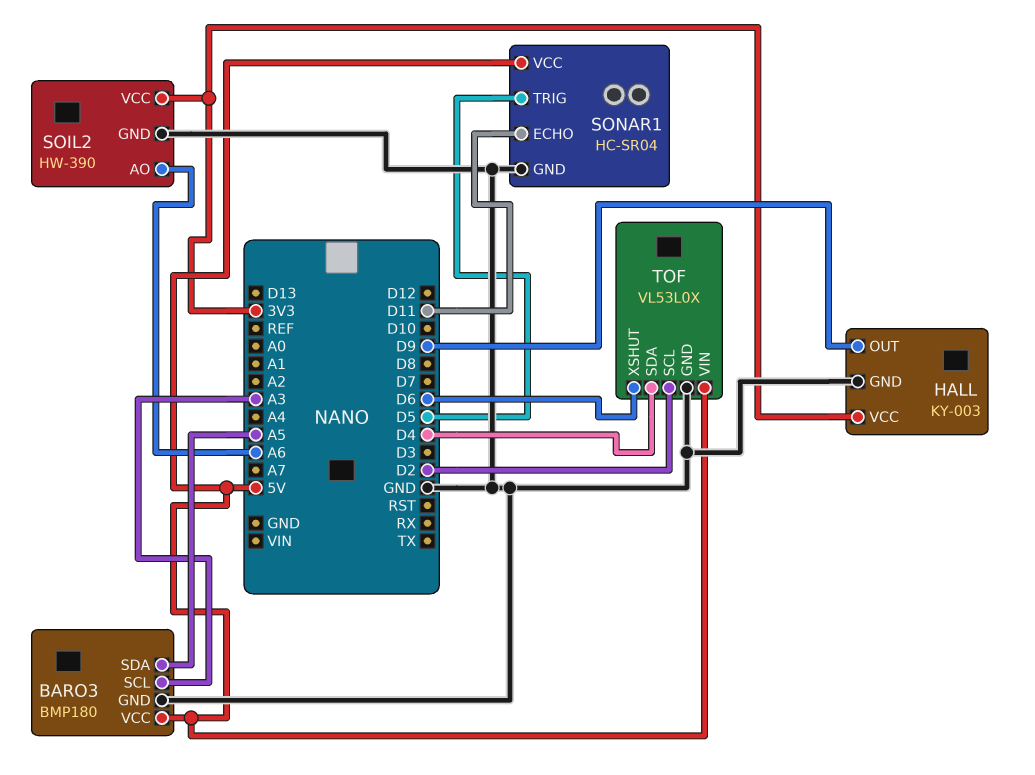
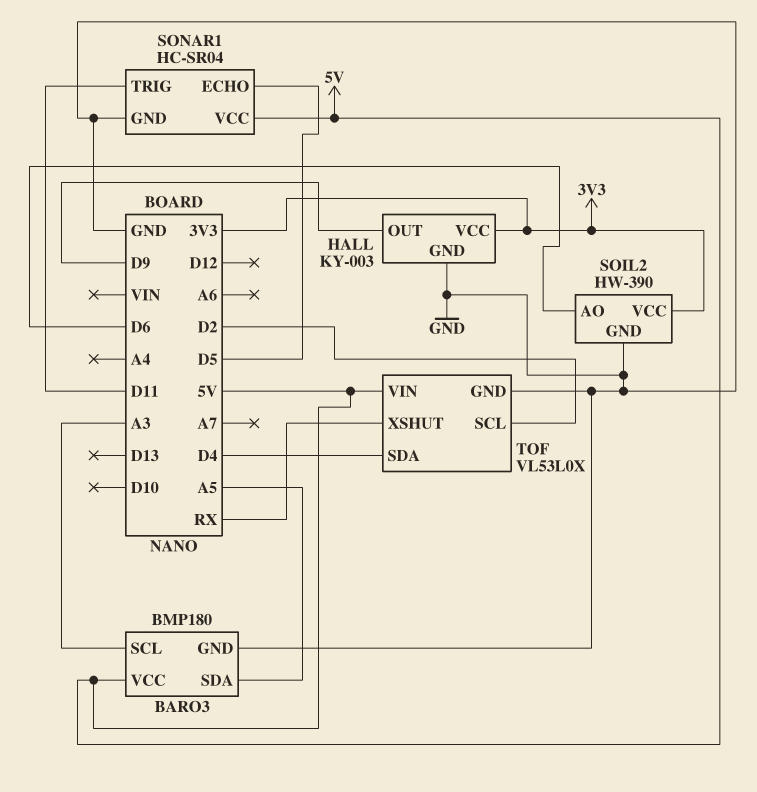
SOIL2 pin AO: A6 -> D6
SONAR1 pin ECHO: D11 -> D5
SONAR1 pin TRIG: D5 -> D11
TOF pin XSHUT: D6 -> RX

